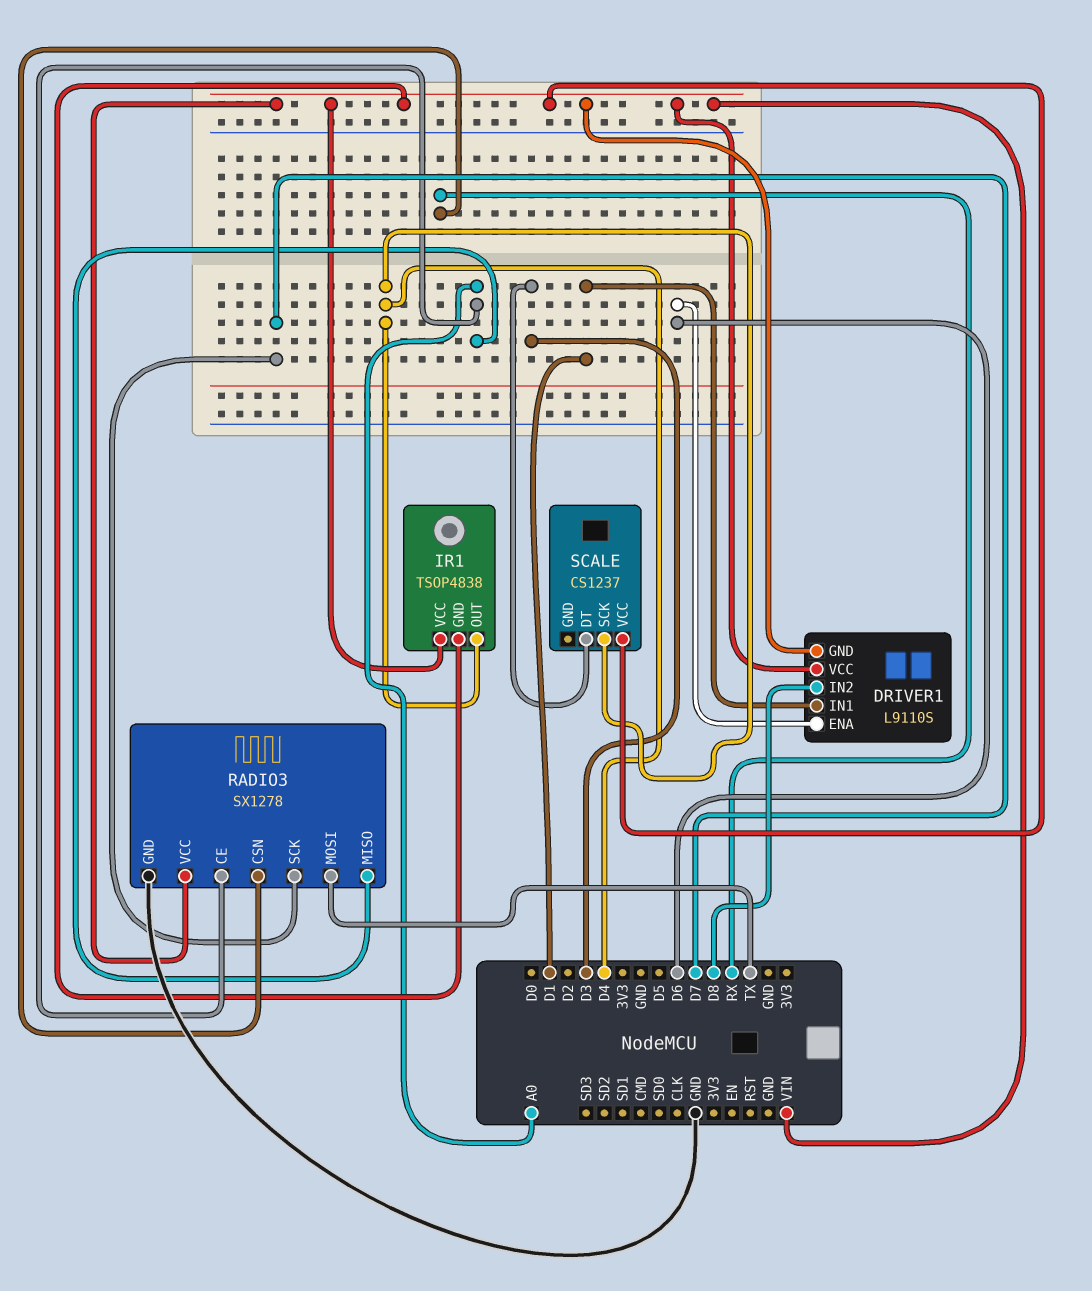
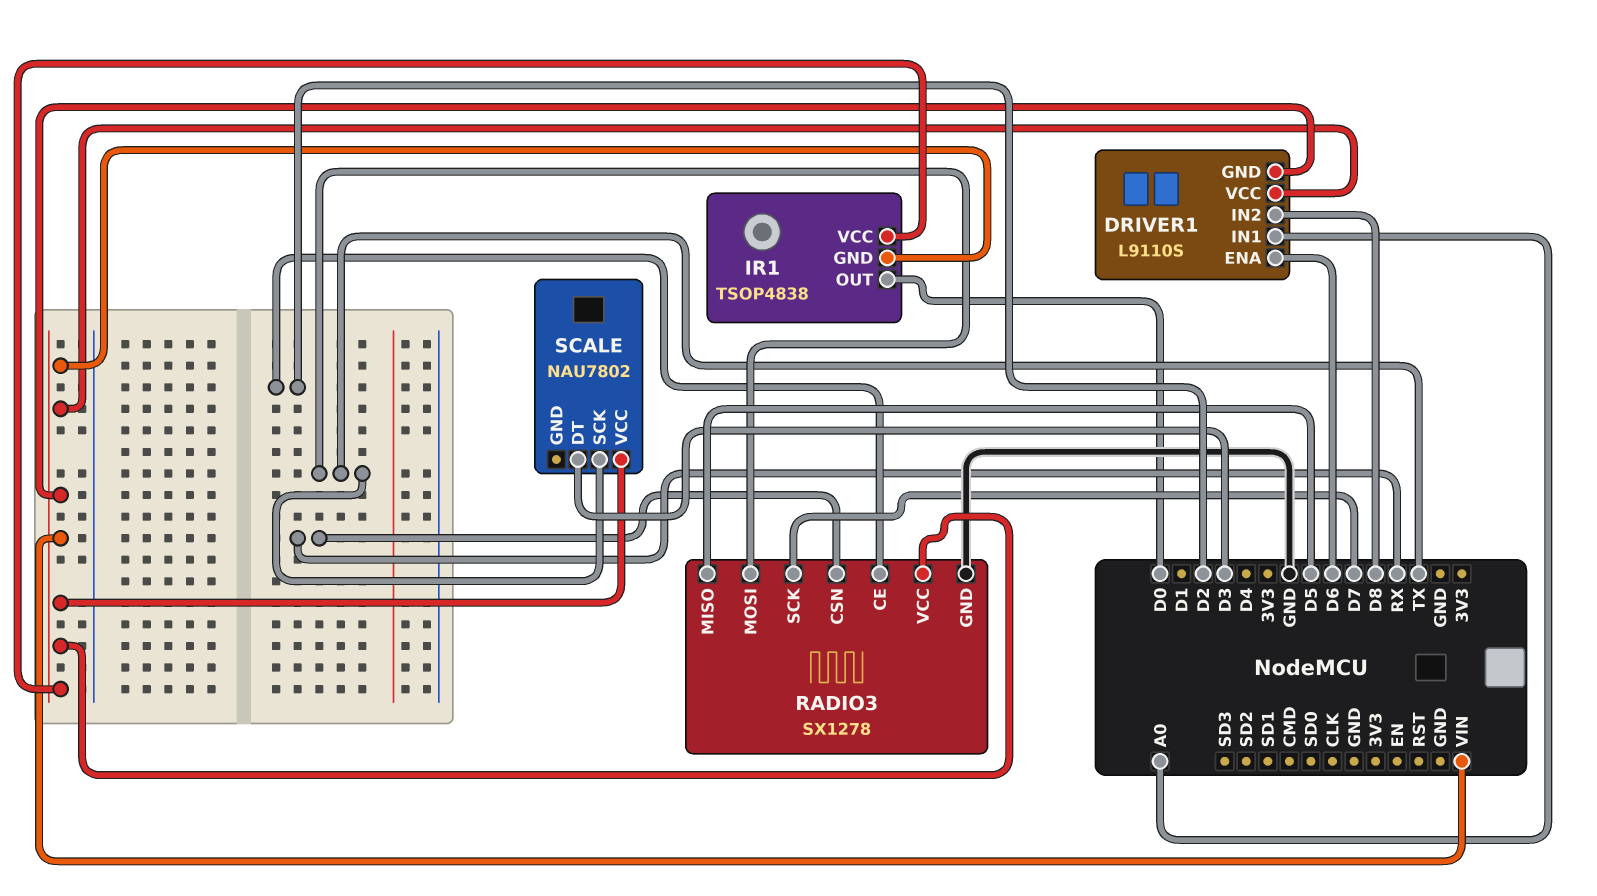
DRIVER1 pin IN1: D1 -> A0
IR1 pin OUT: D4 -> D0
RADIO3 pin CE: A0 -> D2
RADIO3 pin MISO: A0 -> D5
SCALE: CS1237 -> NAU7802
SCALE pin SCK: D4 -> TX

